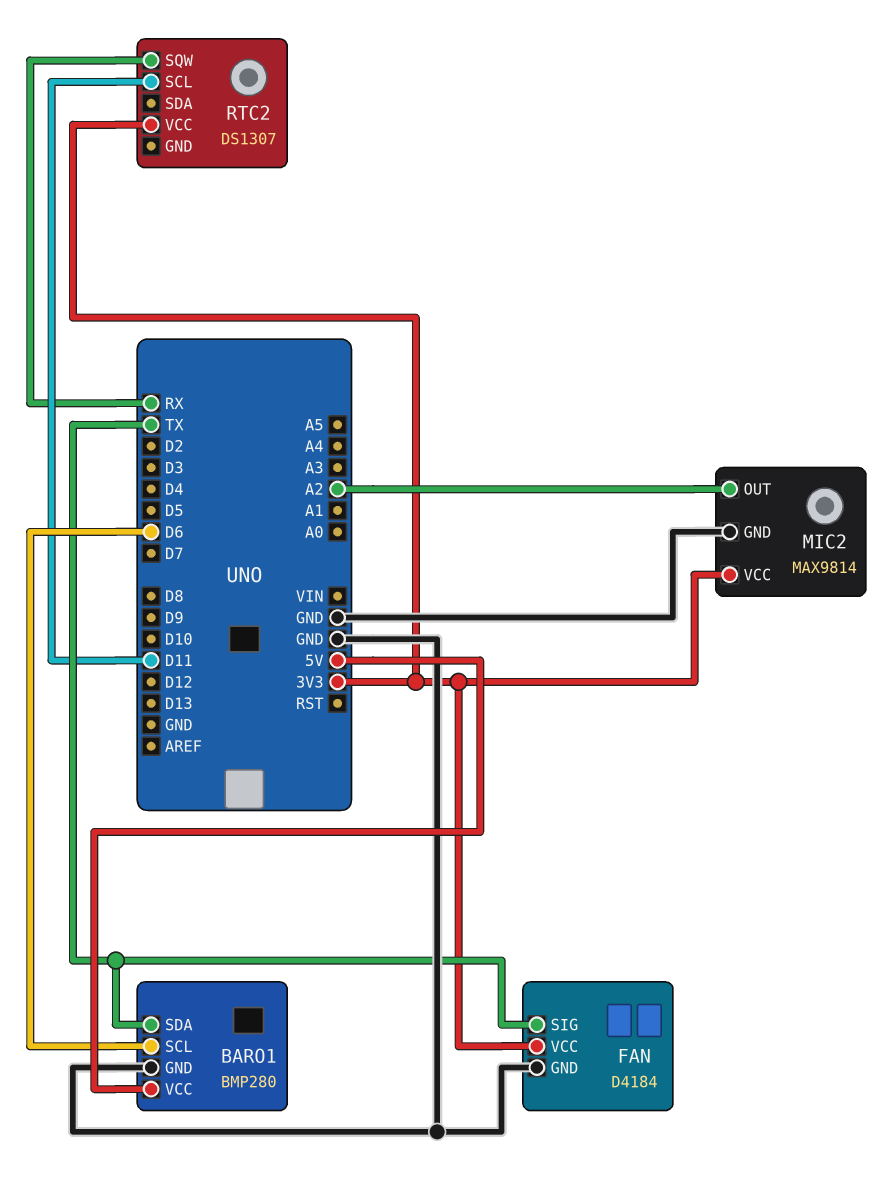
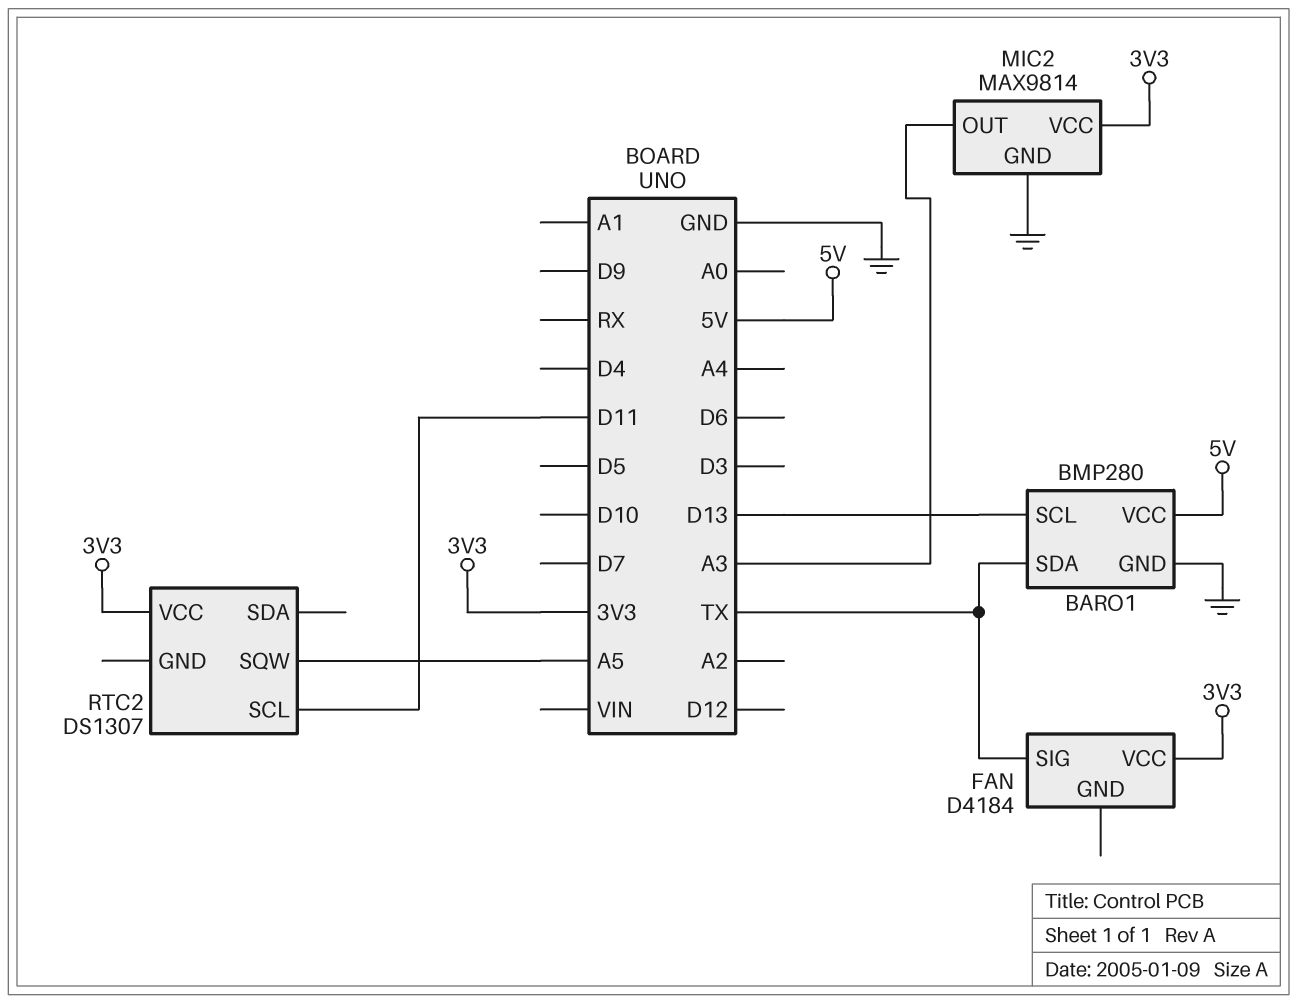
BARO1 pin SCL: D6 -> D13
FAN pin GND: GND -> none
MIC2 pin OUT: A2 -> A3
RTC2 pin SQW: RX -> A5

